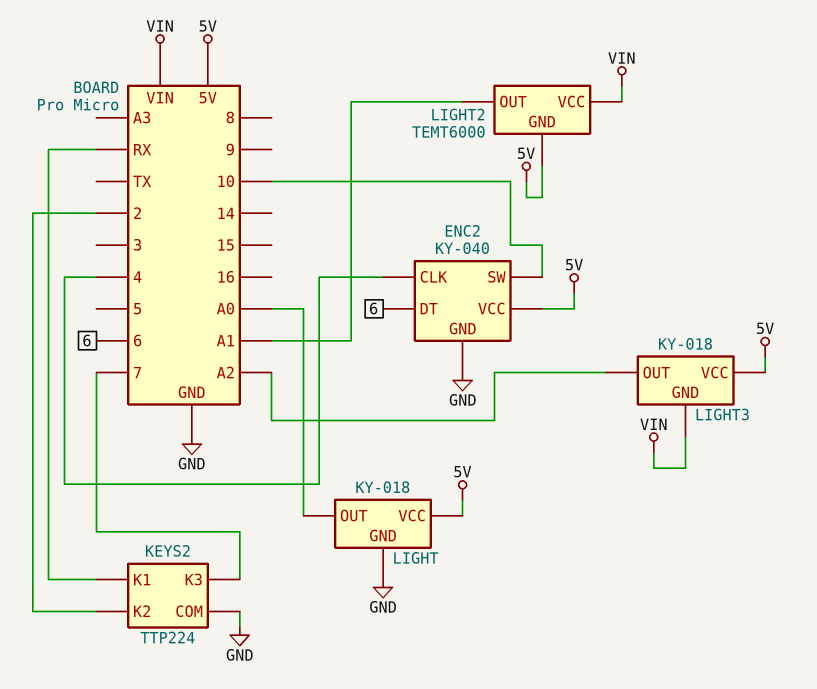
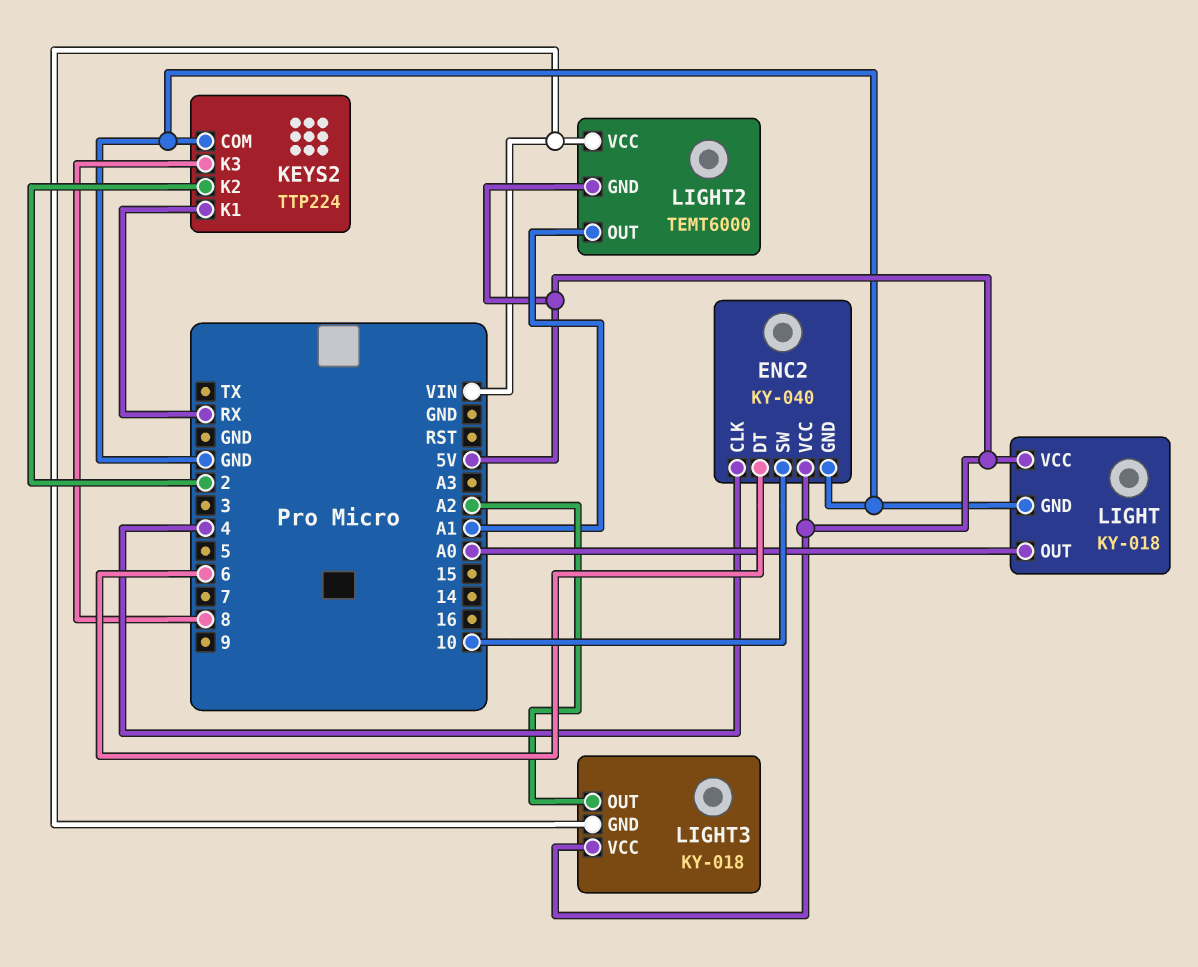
KEYS2 pin K3: 7 -> 8

